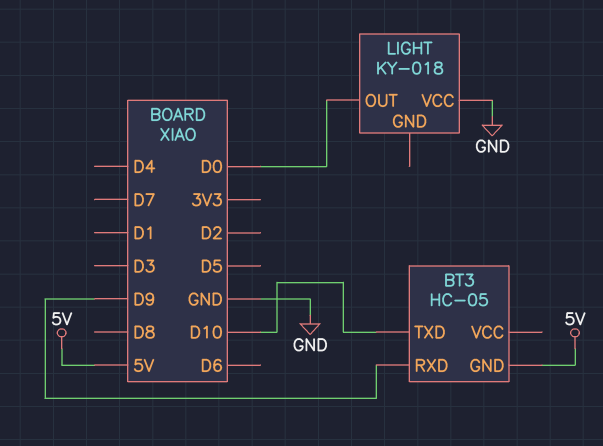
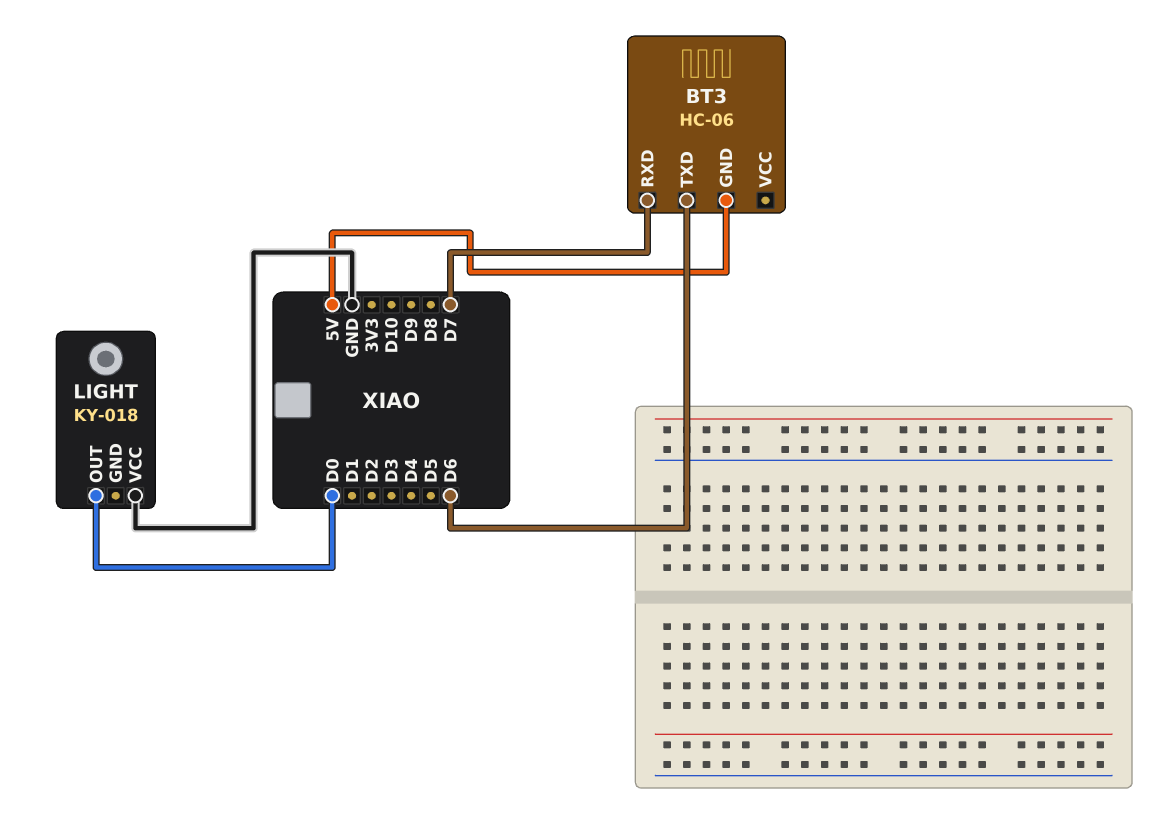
BT3: HC-05 -> HC-06
BT3 pin RXD: D9 -> D7
BT3 pin TXD: D10 -> D6

